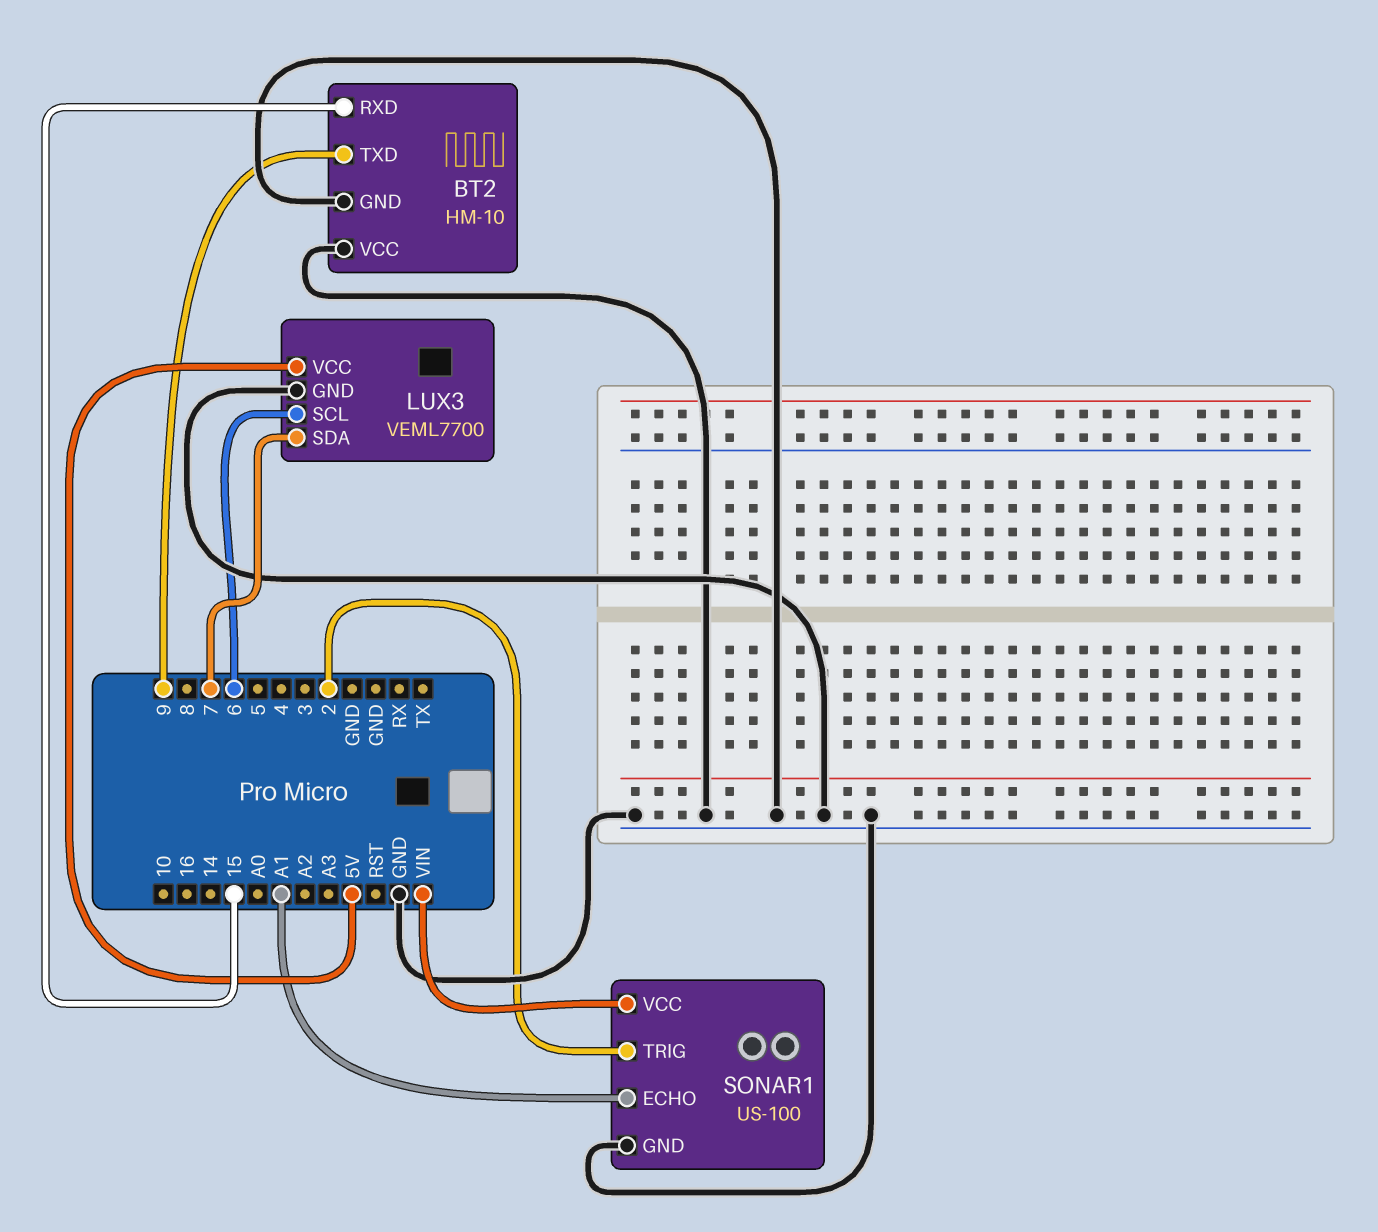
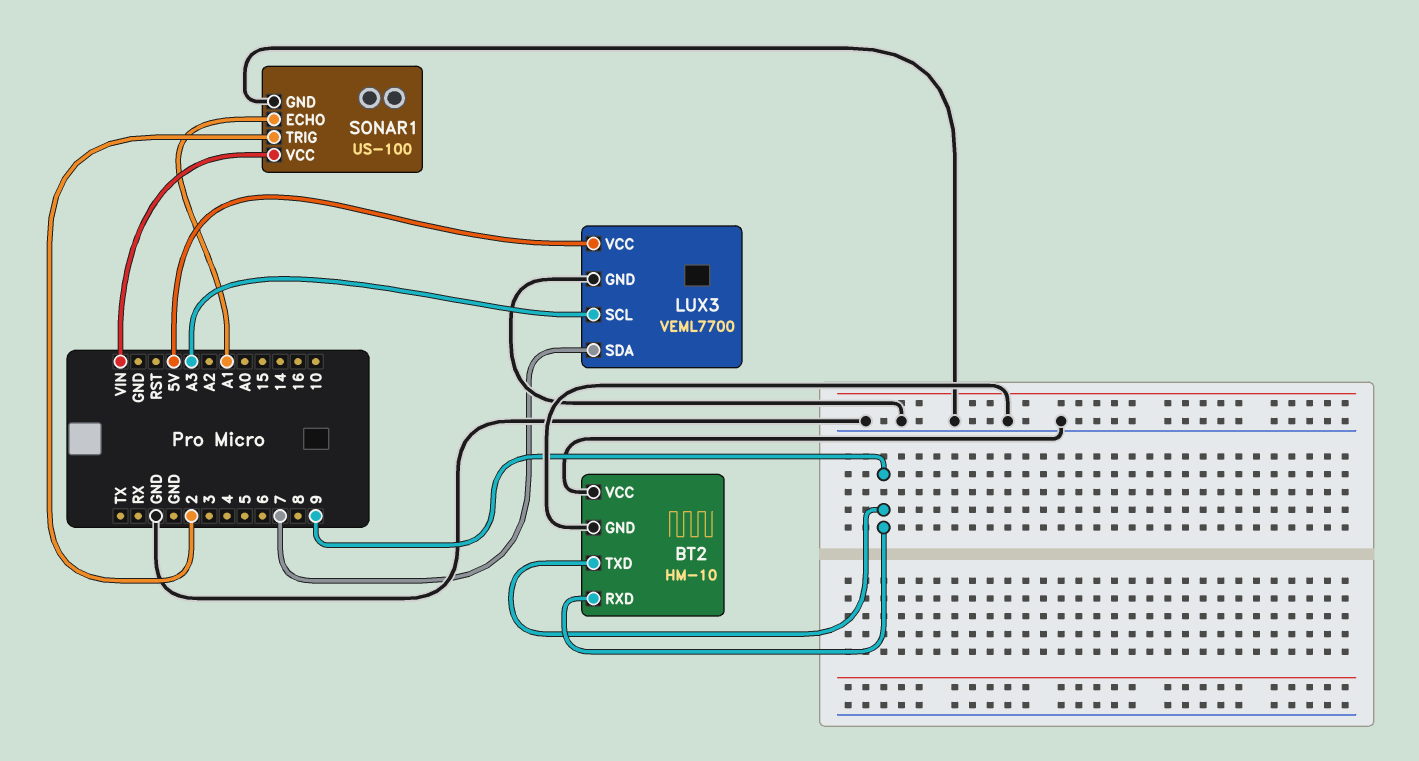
BT2 pin RXD: 15 -> 9
LUX3 pin SCL: 6 -> A3

